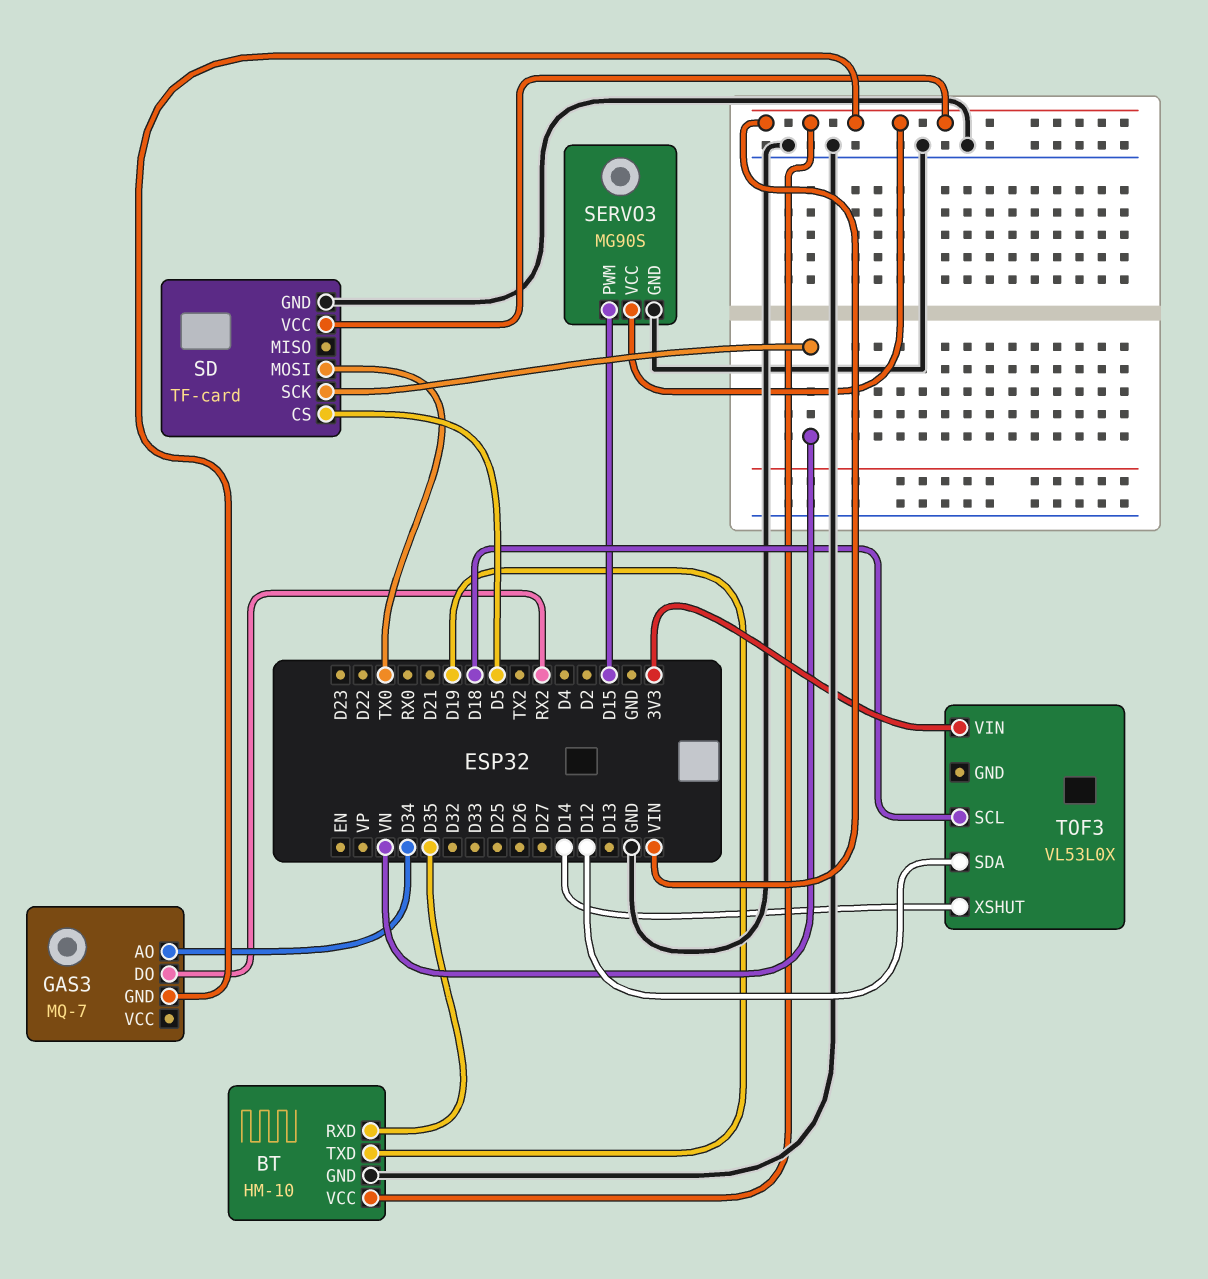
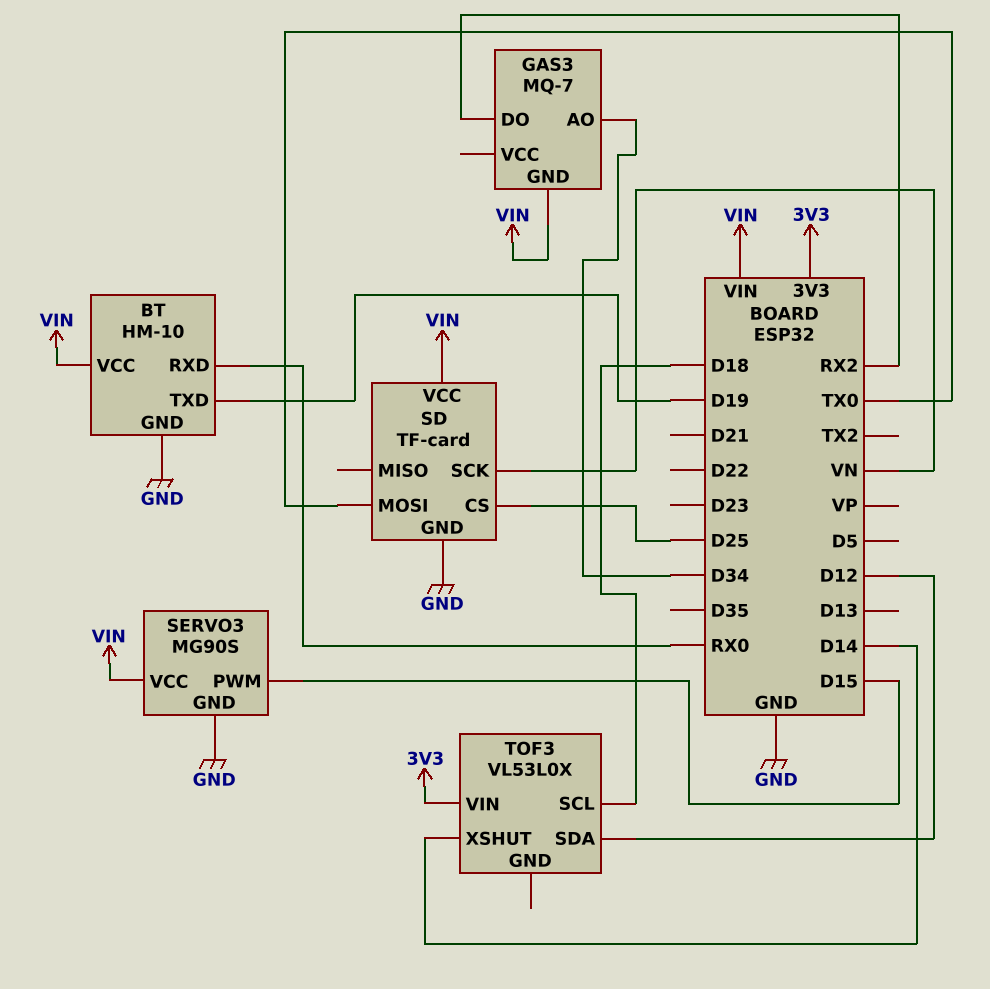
BT pin RXD: D35 -> RX0
SD pin CS: D5 -> D25

